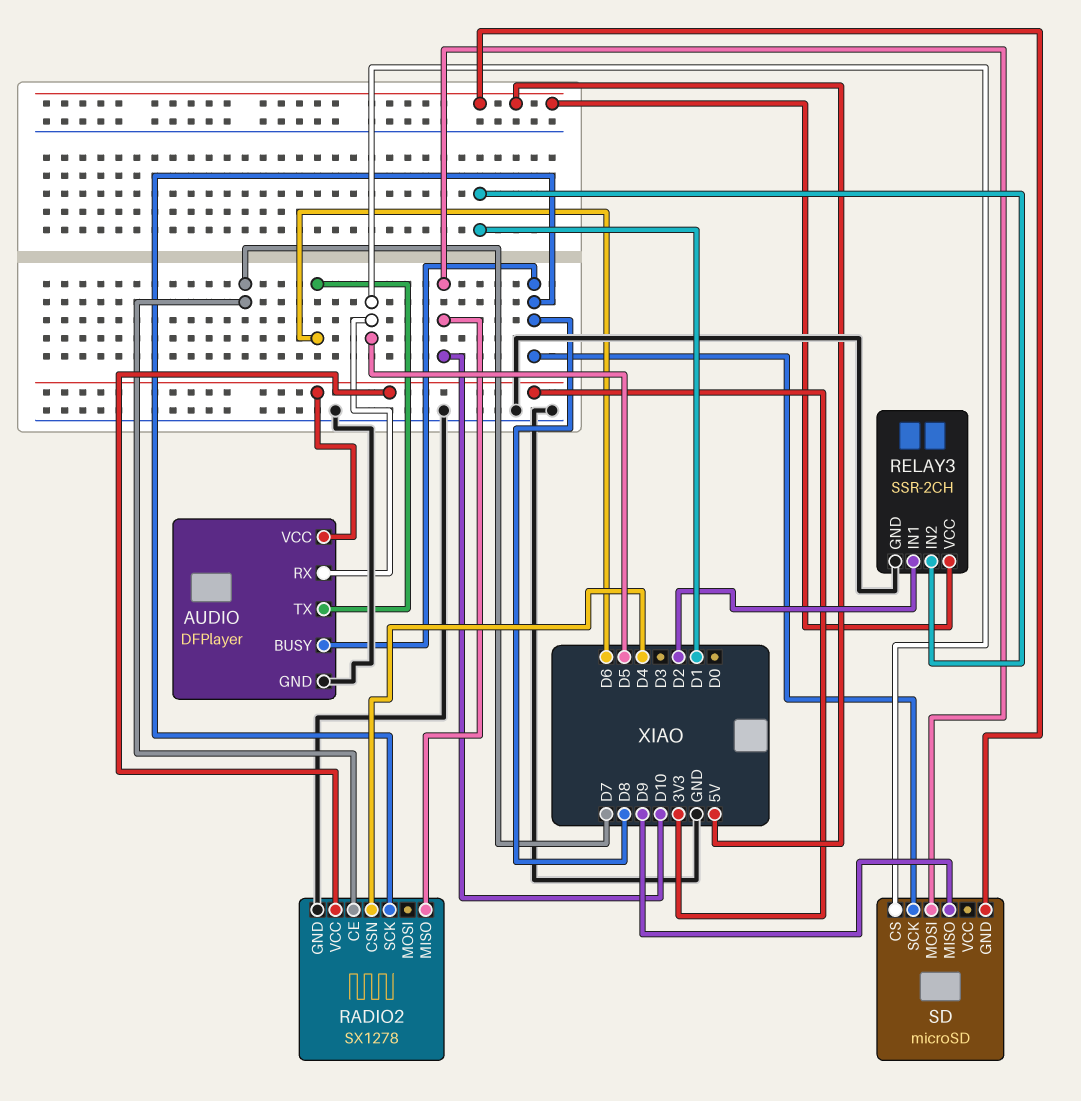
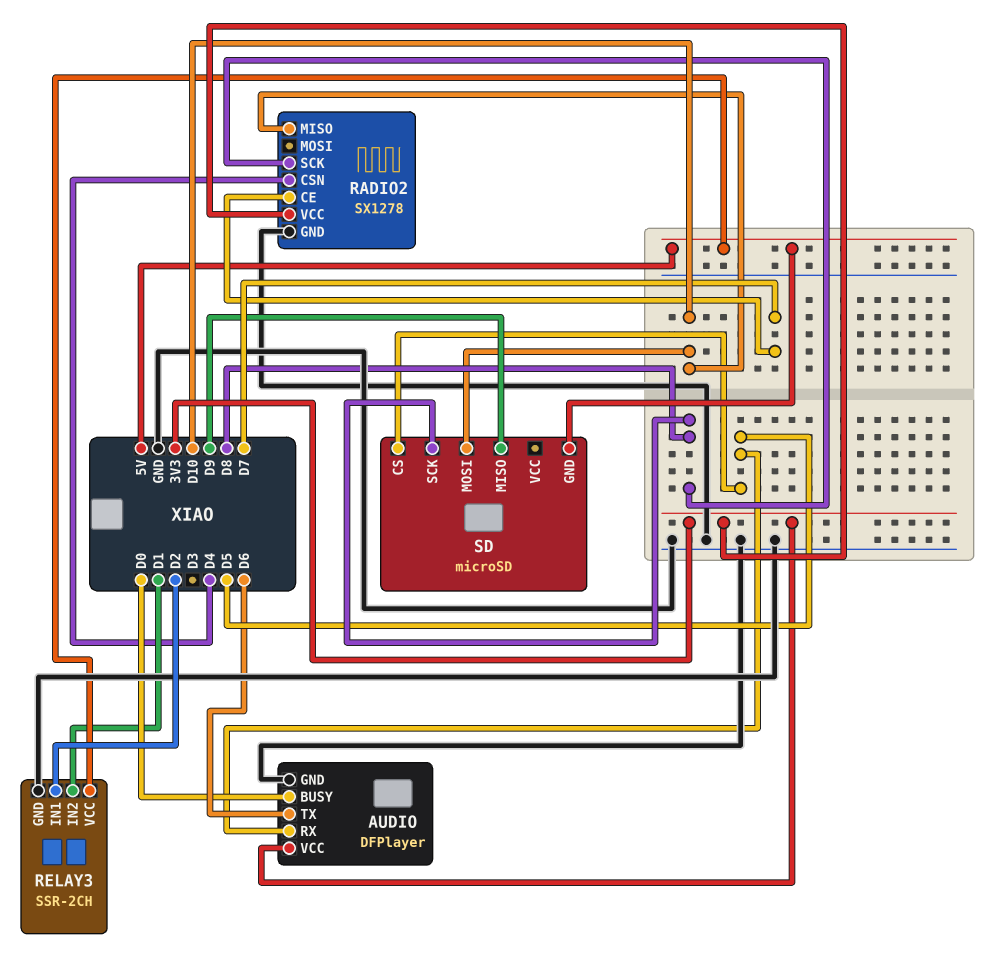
AUDIO pin BUSY: D8 -> D0

